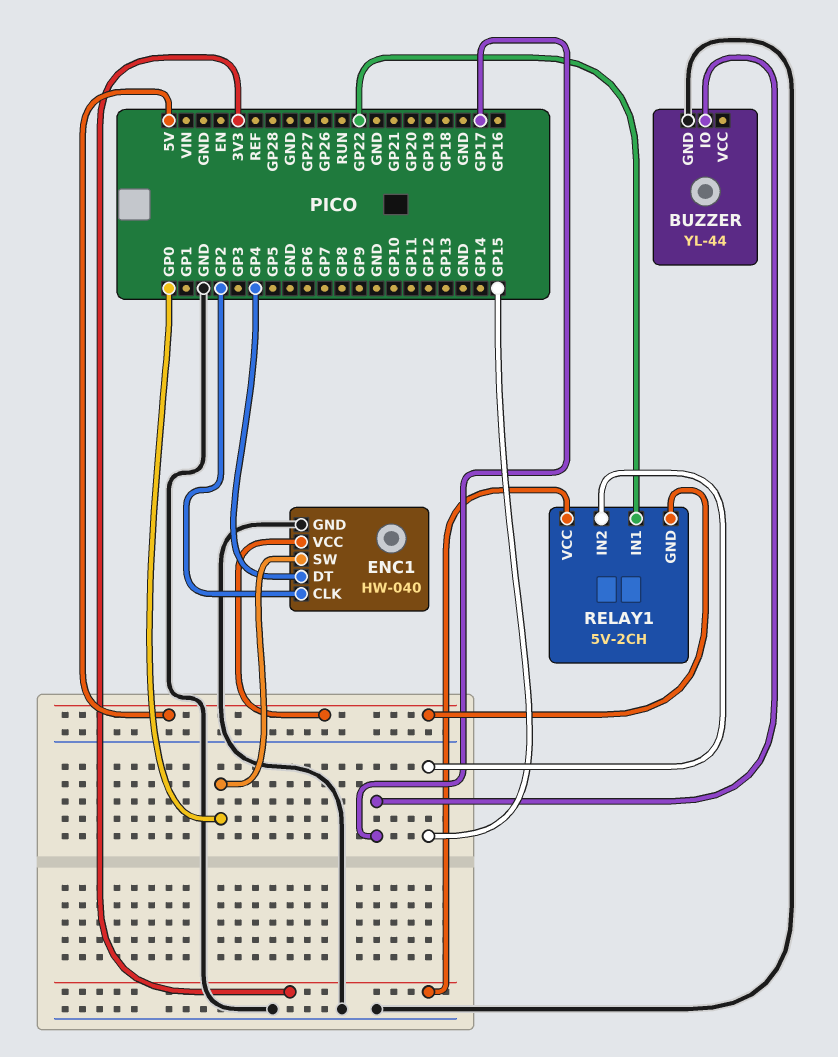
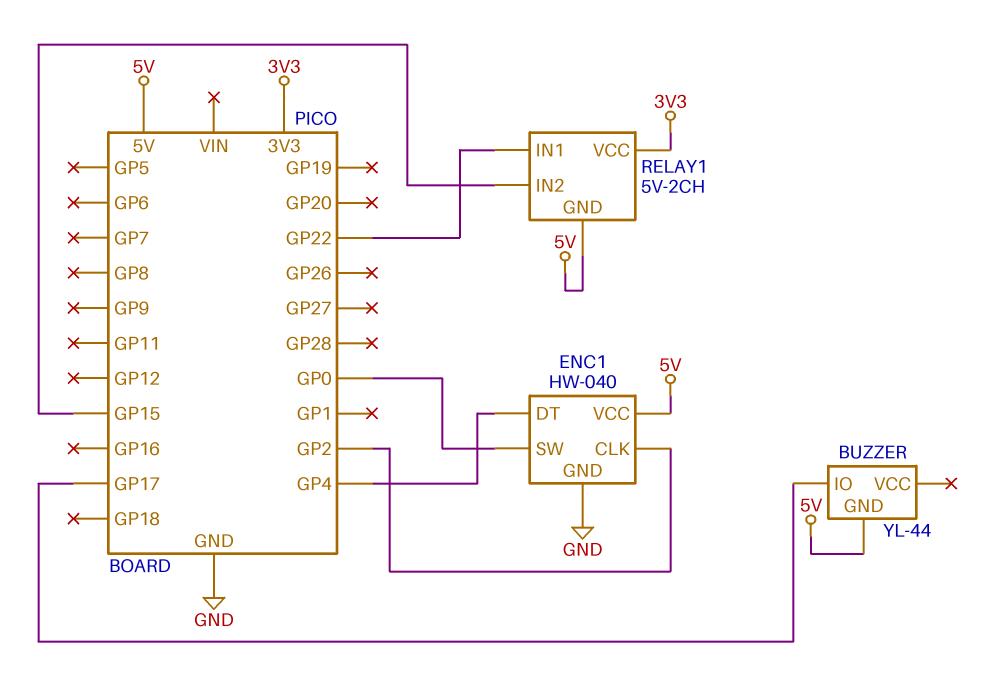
BUZZER pin GND: GND -> 5V

